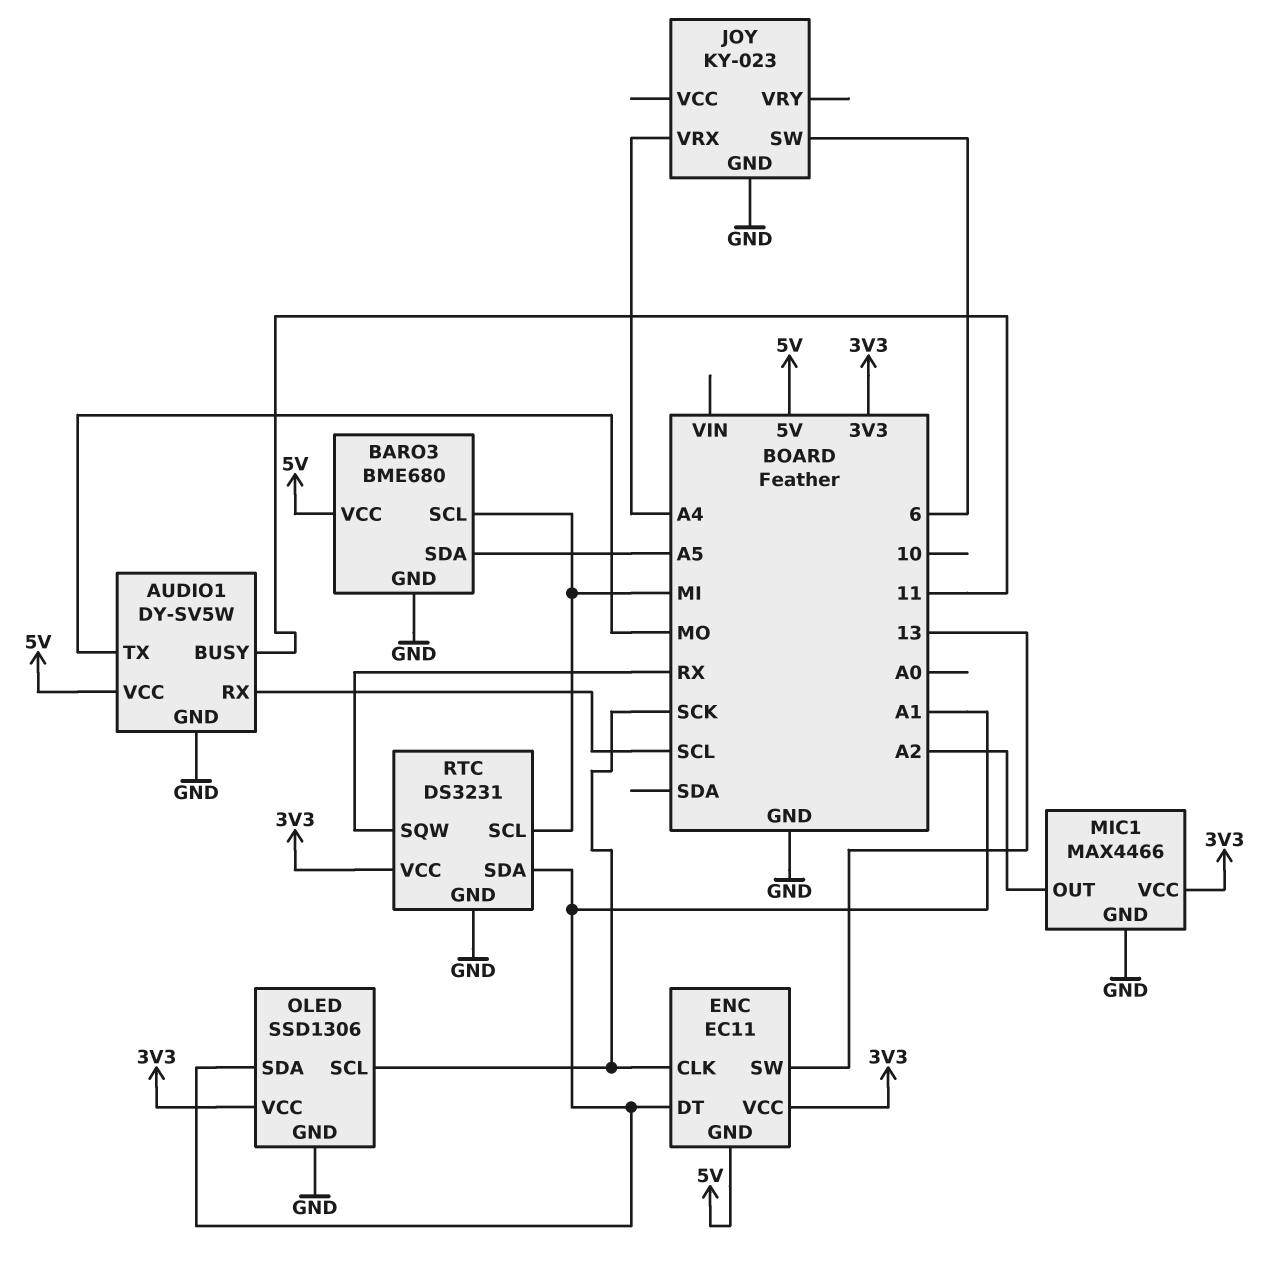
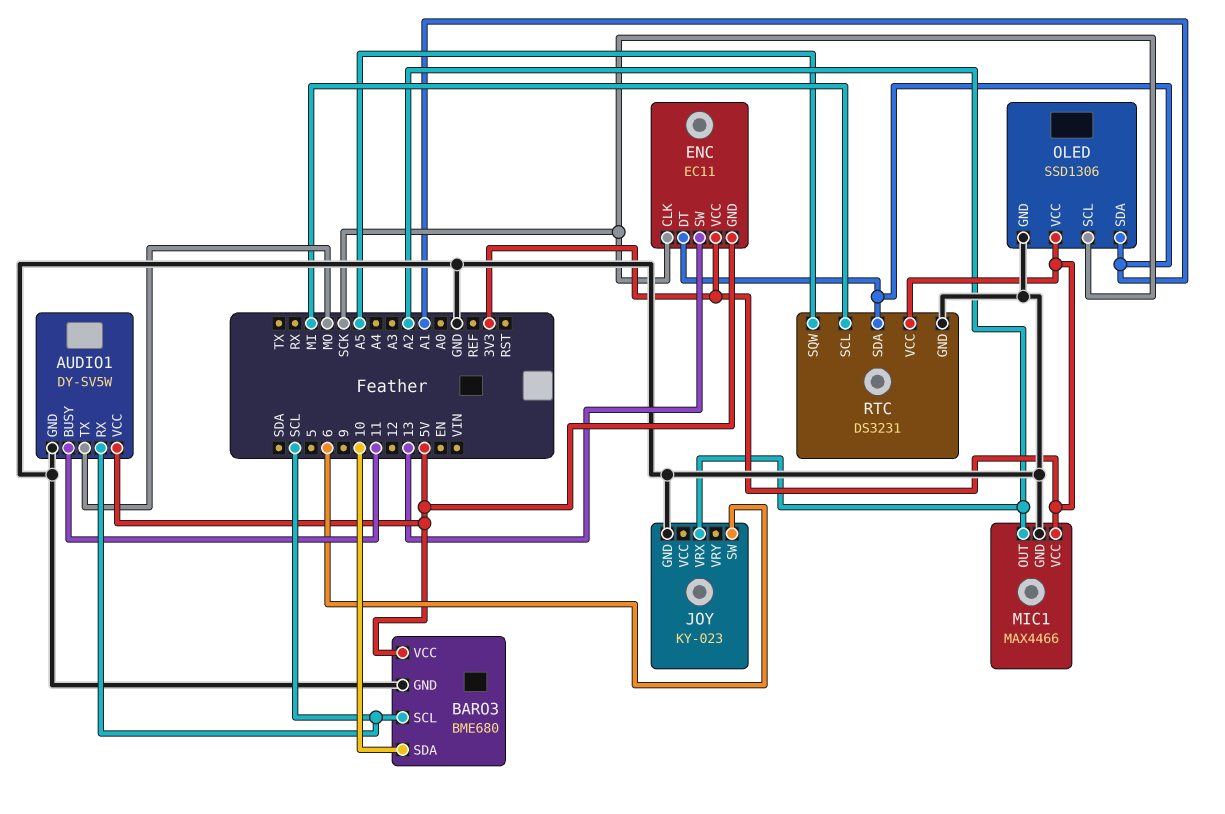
BARO3 pin SCL: MI -> SCL
BARO3 pin SDA: A5 -> 10
JOY pin VRX: A4 -> A2
RTC pin SQW: RX -> A5

